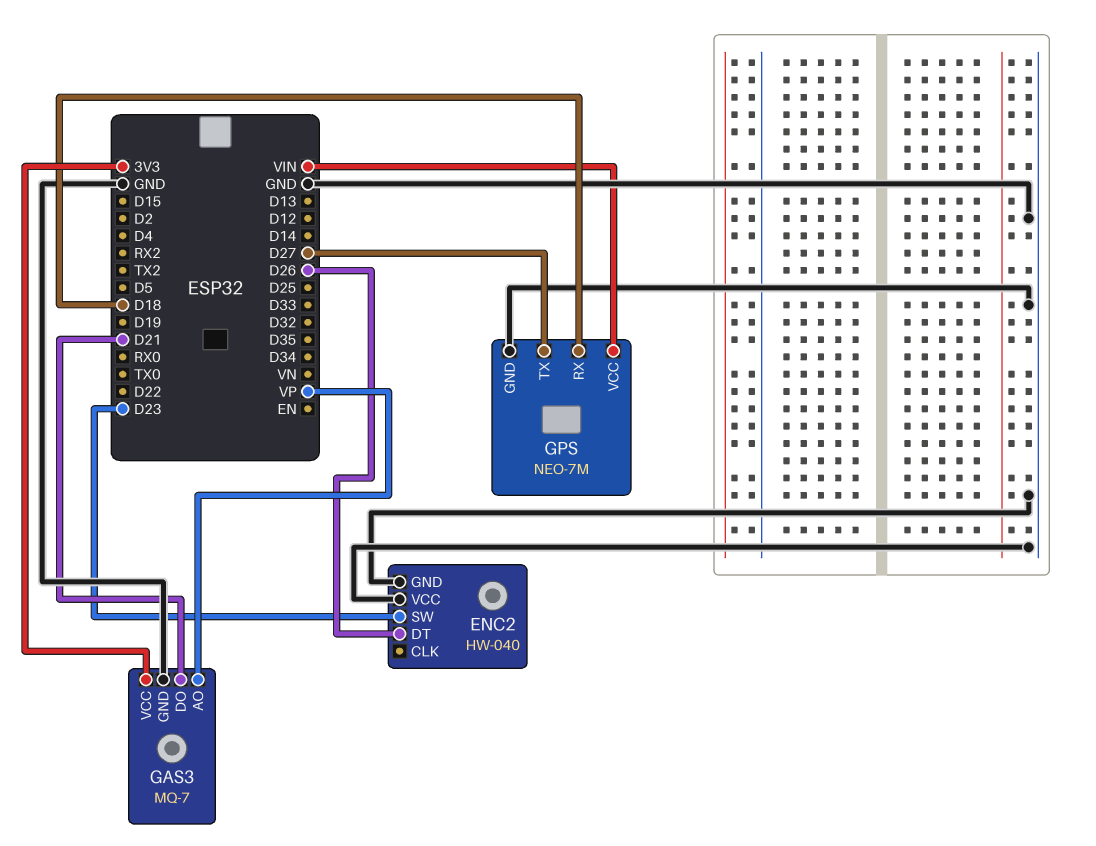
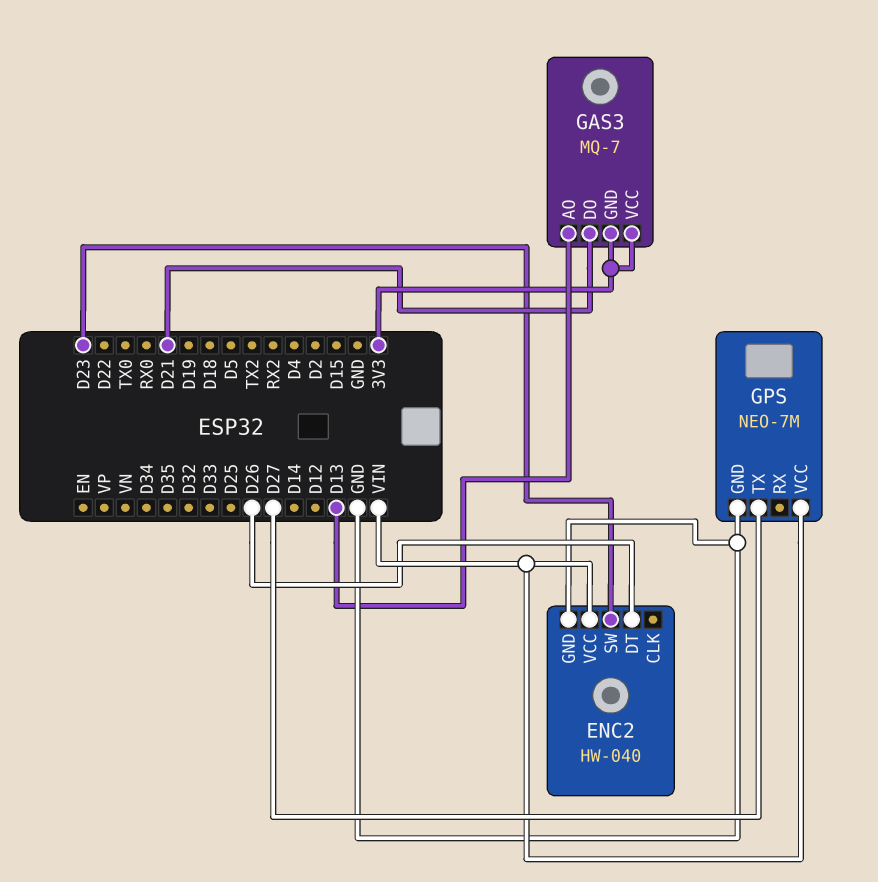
ENC2 pin VCC: GND -> VIN
GAS3 pin AO: VP -> D13
GAS3 pin GND: GND -> 3V3
GPS pin RX: D18 -> none

